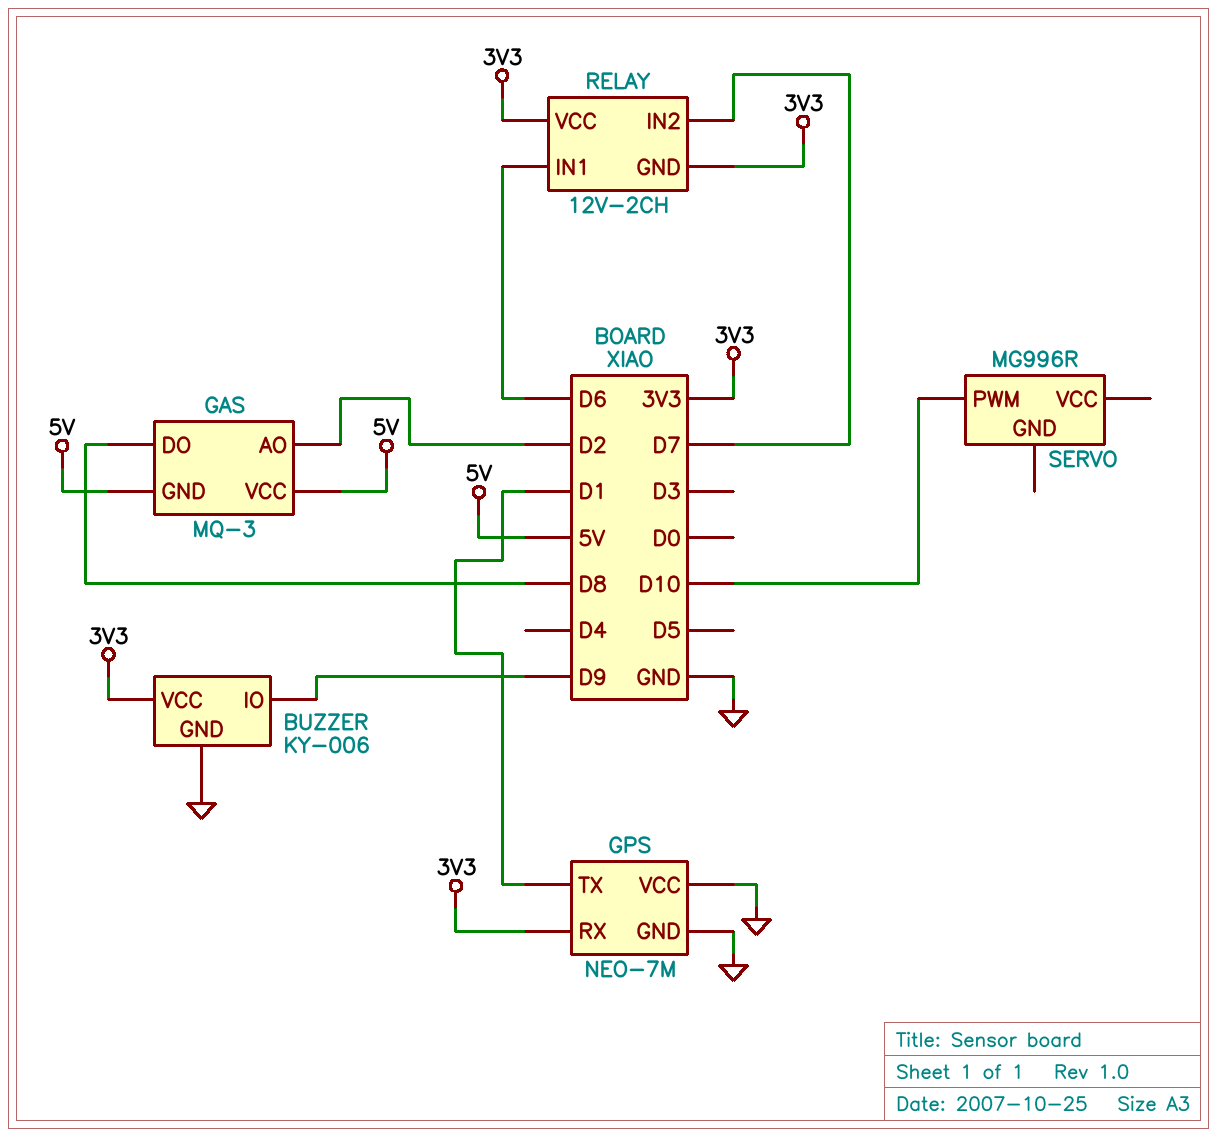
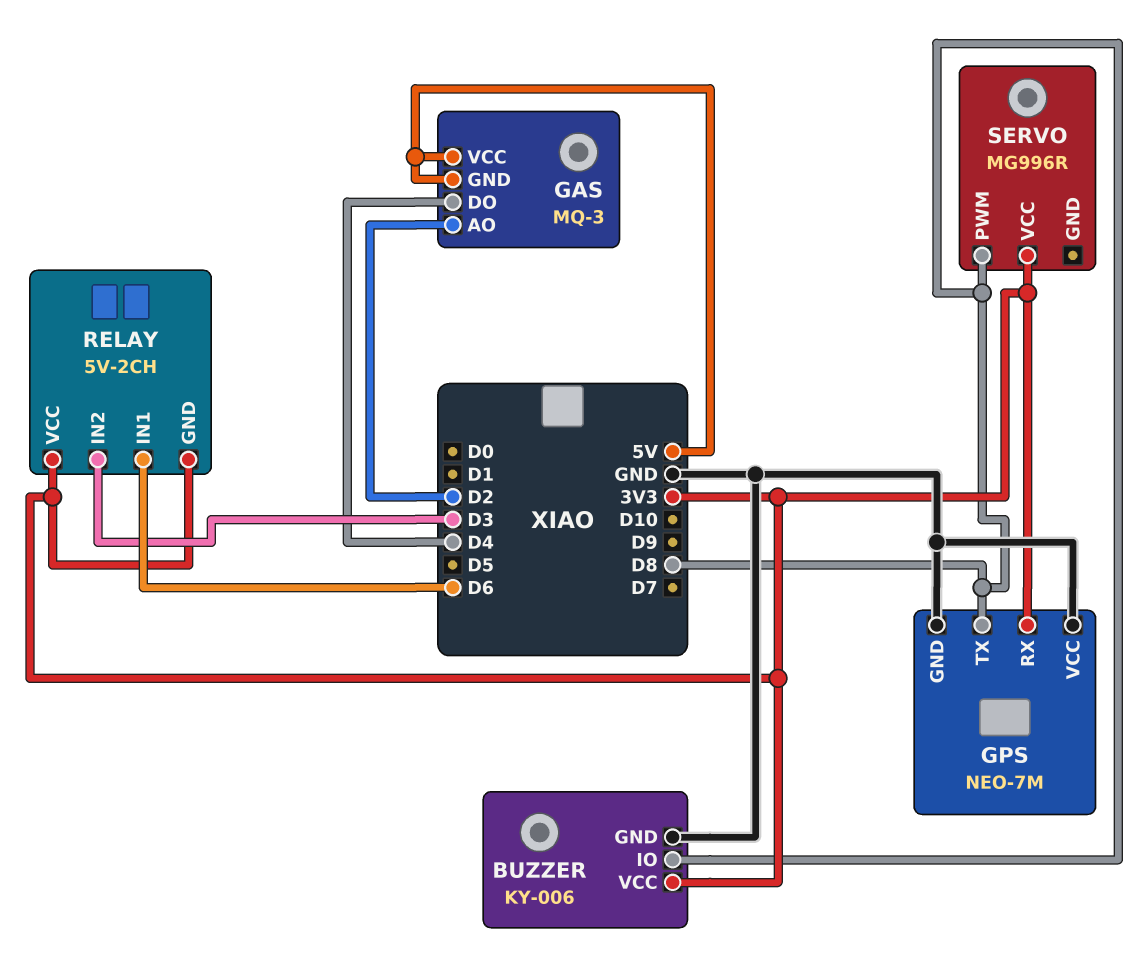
BUZZER pin IO: D9 -> D8
GAS pin DO: D8 -> D4
GPS pin TX: D1 -> D8
RELAY: 12V-2CH -> 5V-2CH
RELAY pin IN2: D7 -> D3
SERVO pin PWM: D10 -> D8
SERVO pin VCC: none -> 3V3

